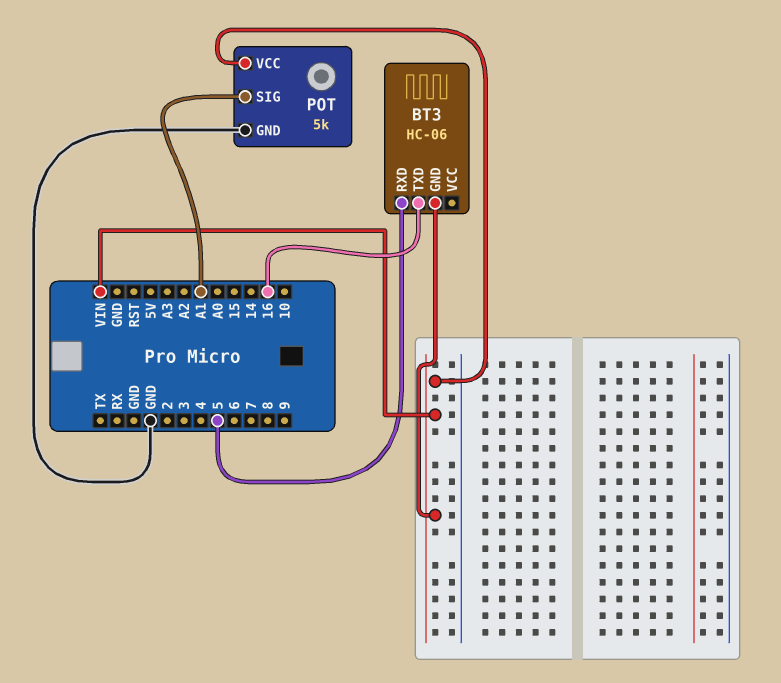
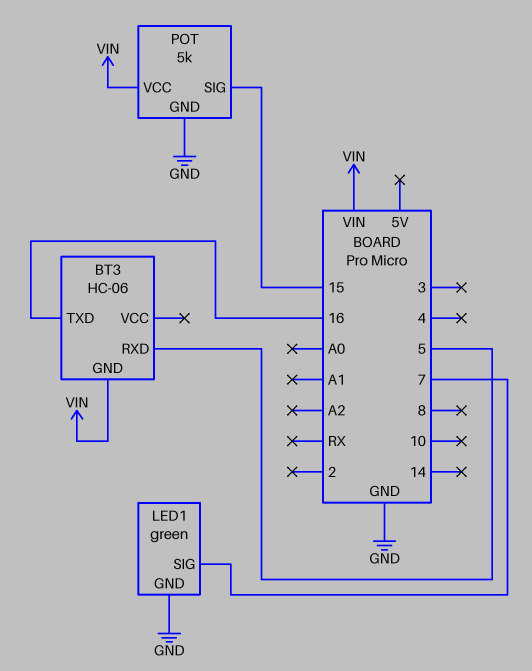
LED1: none -> green
LED1 pin GND: none -> GND
LED1 pin SIG: none -> 7
POT pin SIG: A1 -> 15

